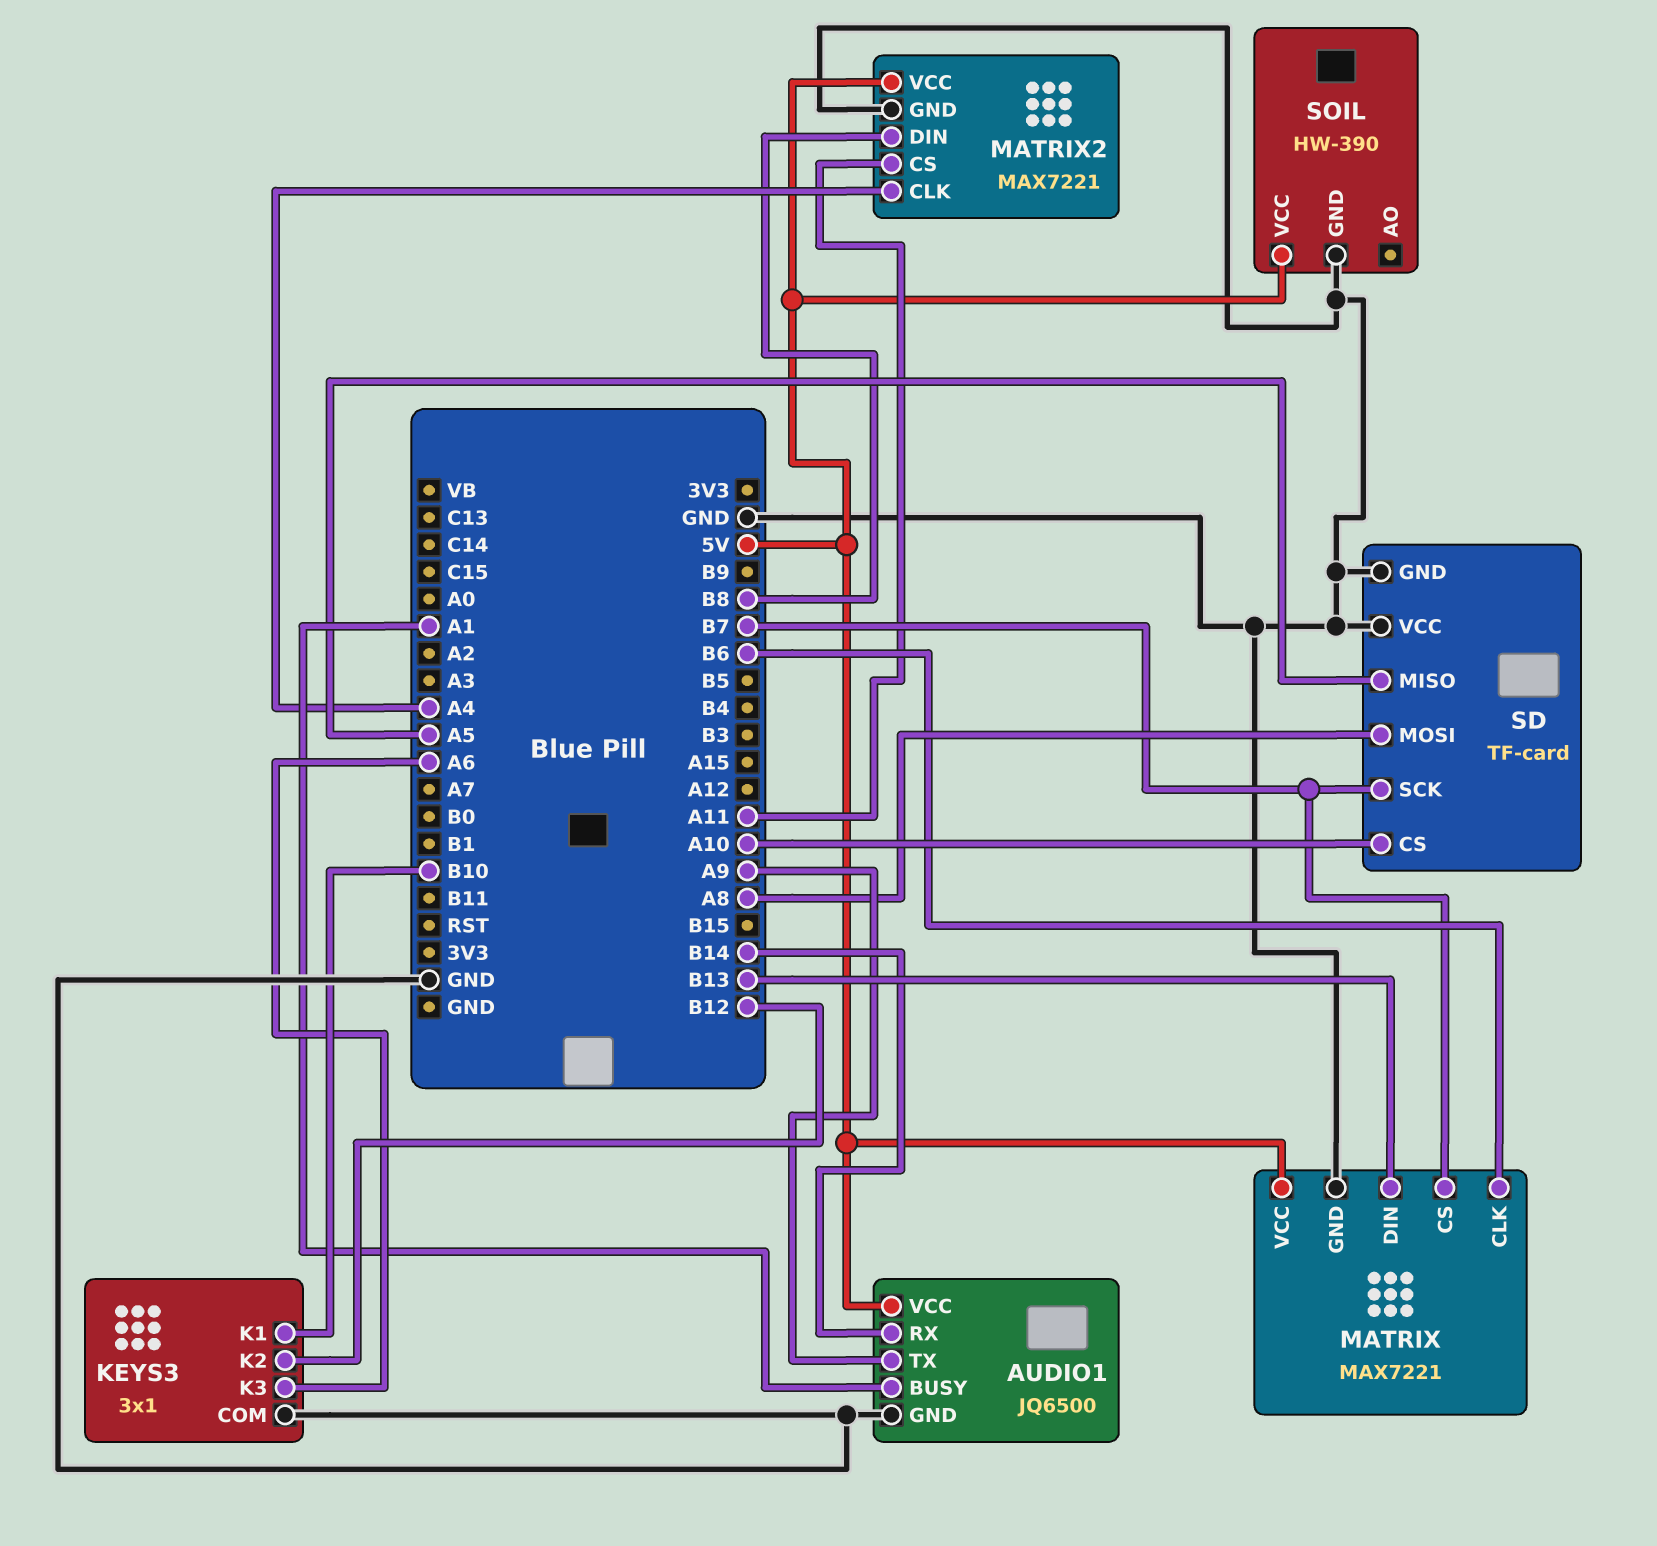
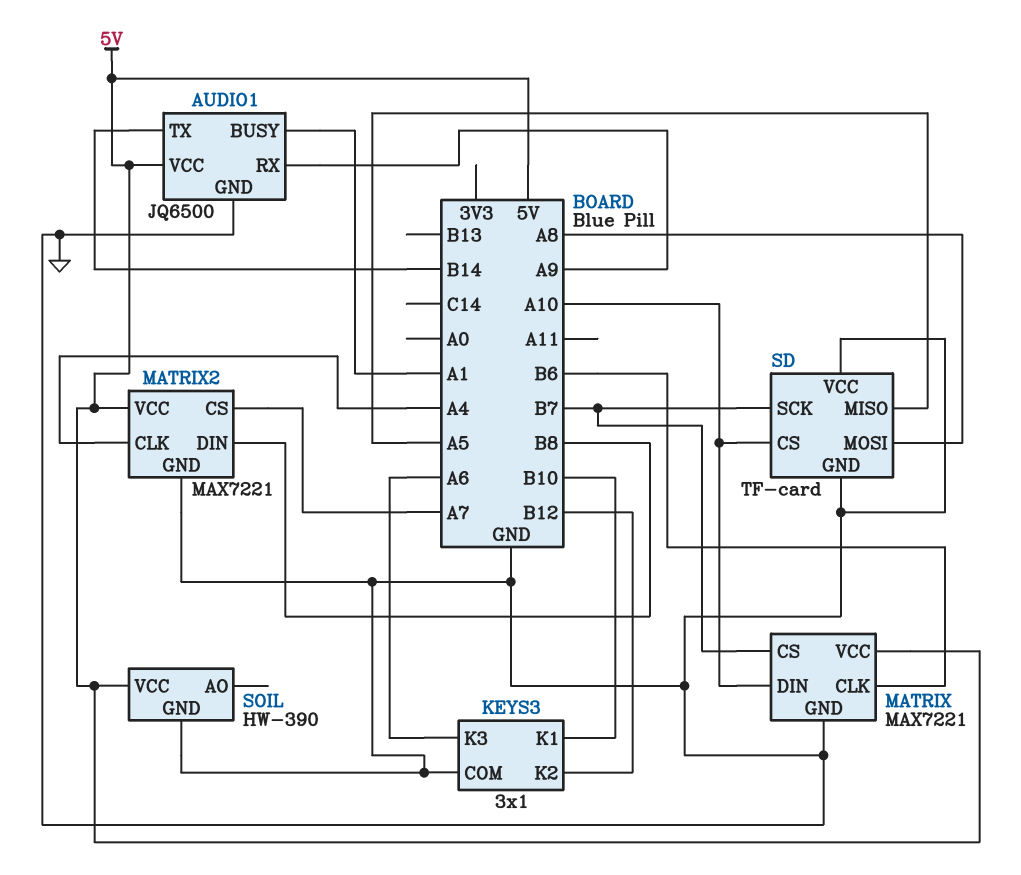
AUDIO1 pin RX: B14 -> A9
AUDIO1 pin TX: A9 -> B14
MATRIX pin DIN: B13 -> A10
MATRIX2 pin CS: A11 -> A7

